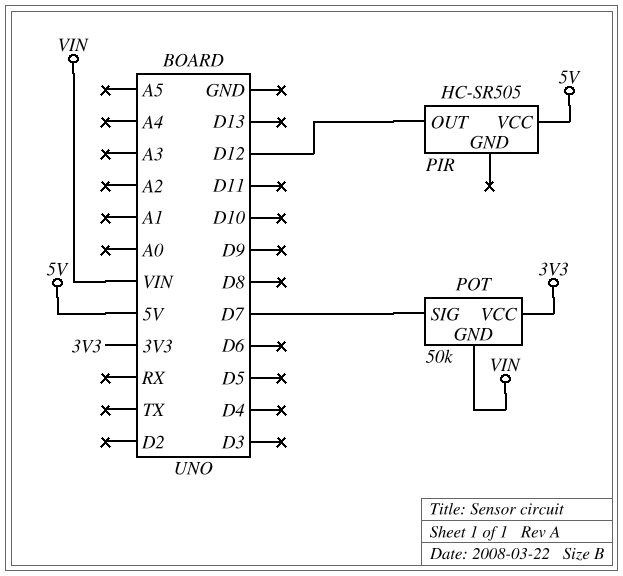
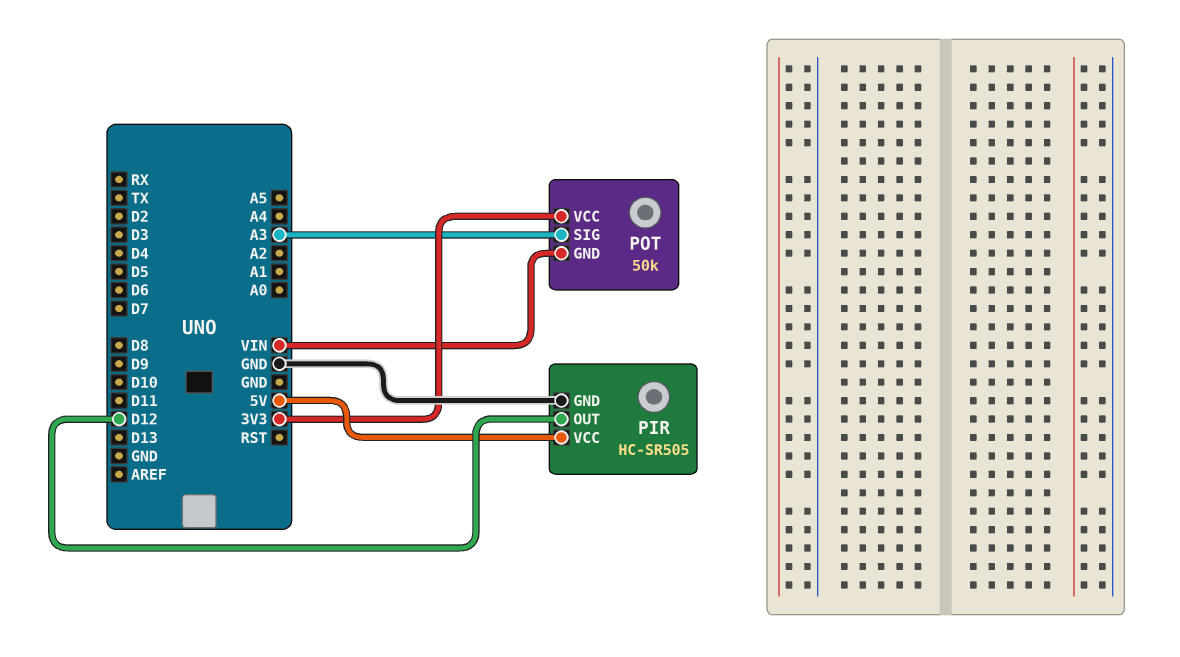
PIR pin GND: none -> GND
POT pin SIG: D7 -> A3

